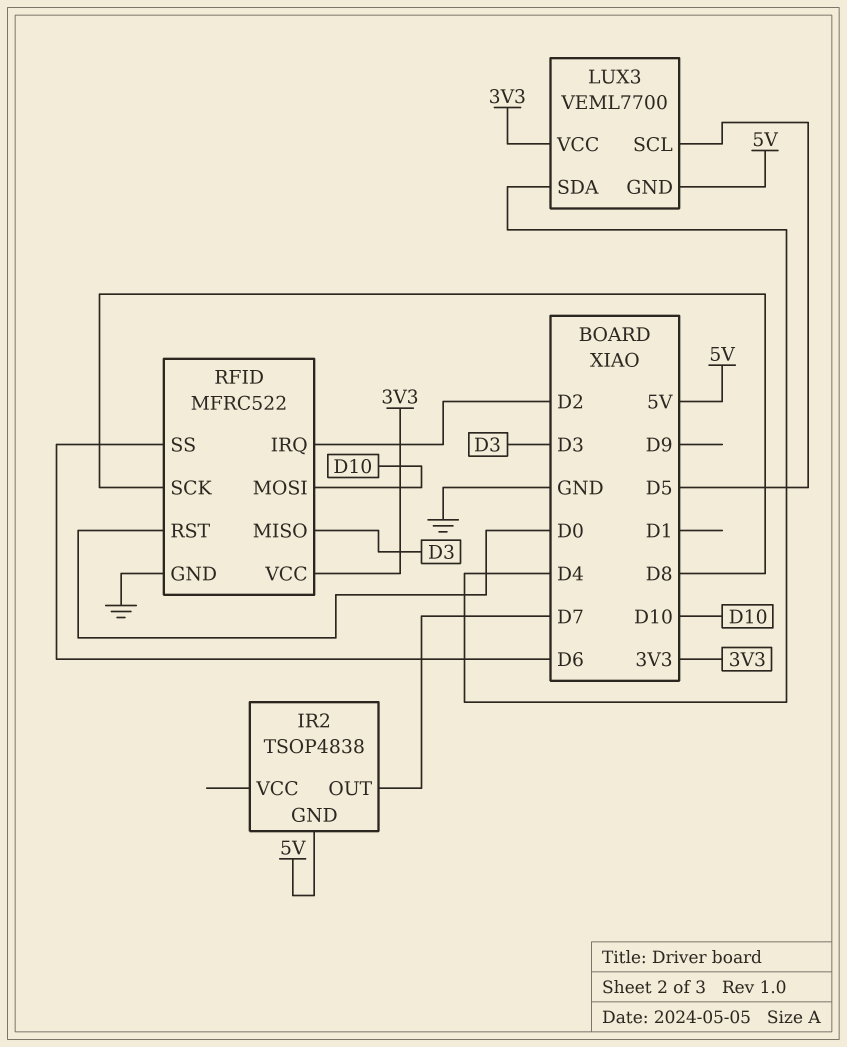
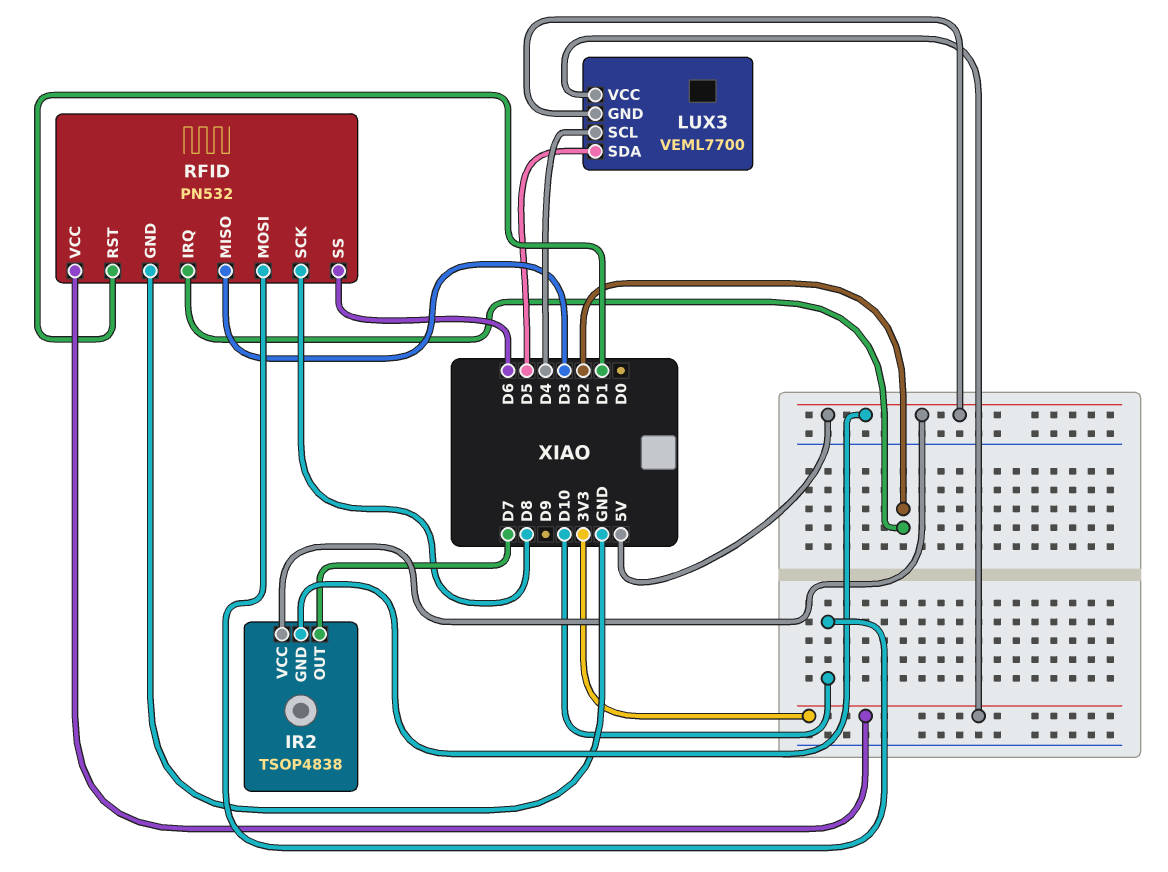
IR2 pin VCC: none -> 5V
LUX3 pin SCL: D5 -> D4
LUX3 pin SDA: D4 -> D5
RFID: MFRC522 -> PN532
RFID pin RST: D0 -> D1

